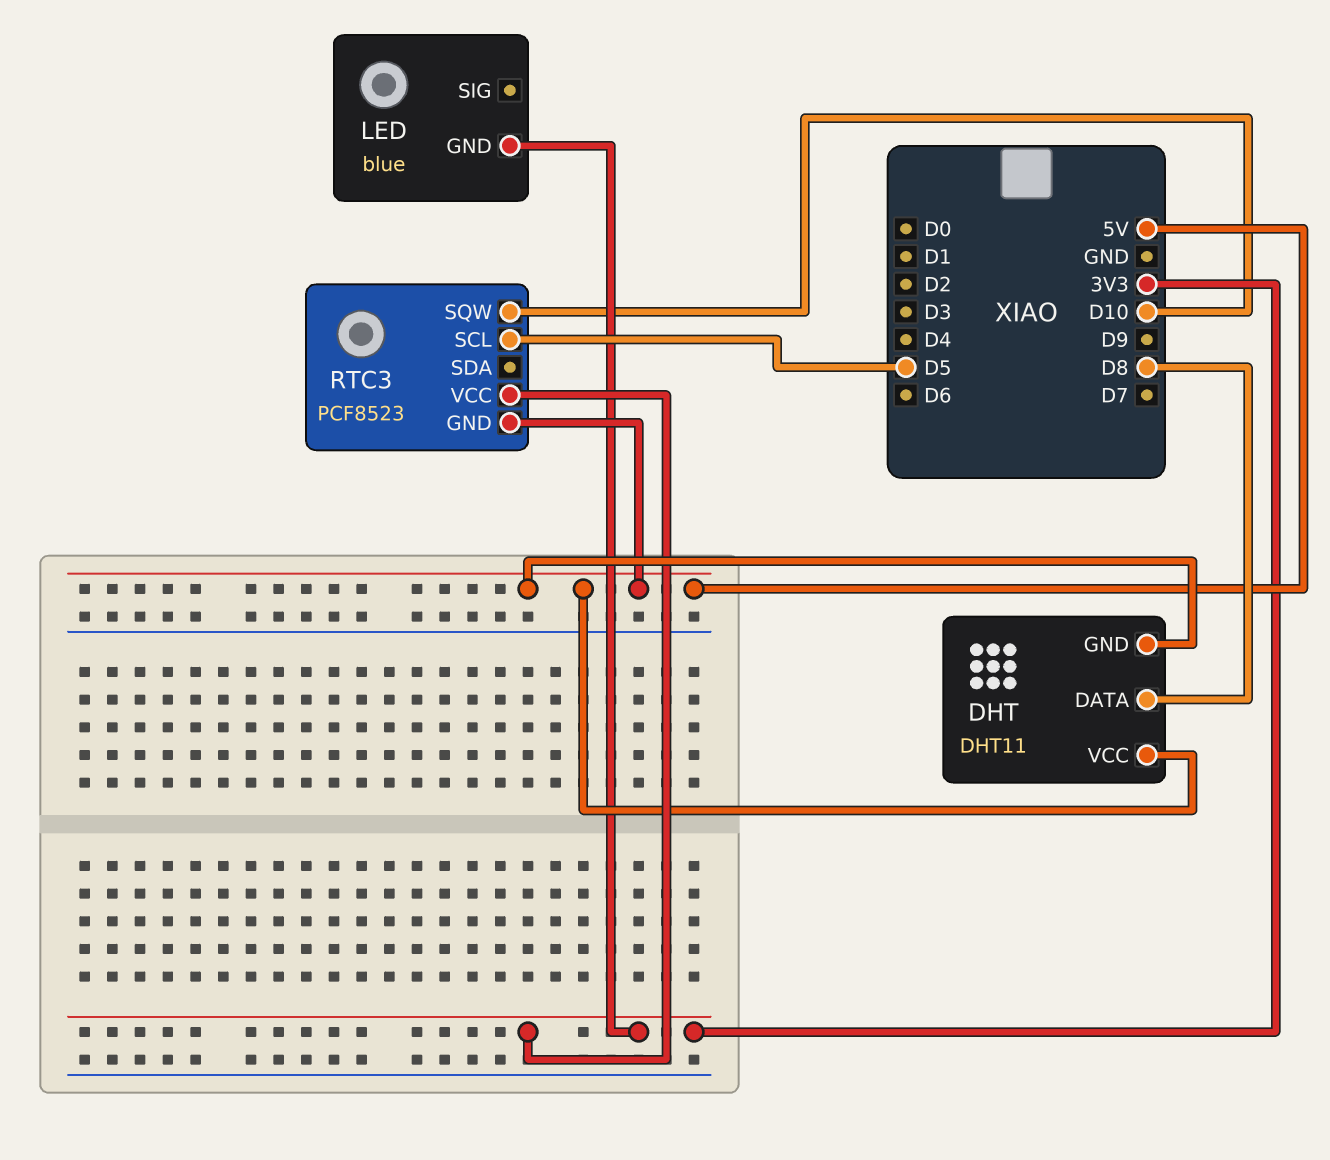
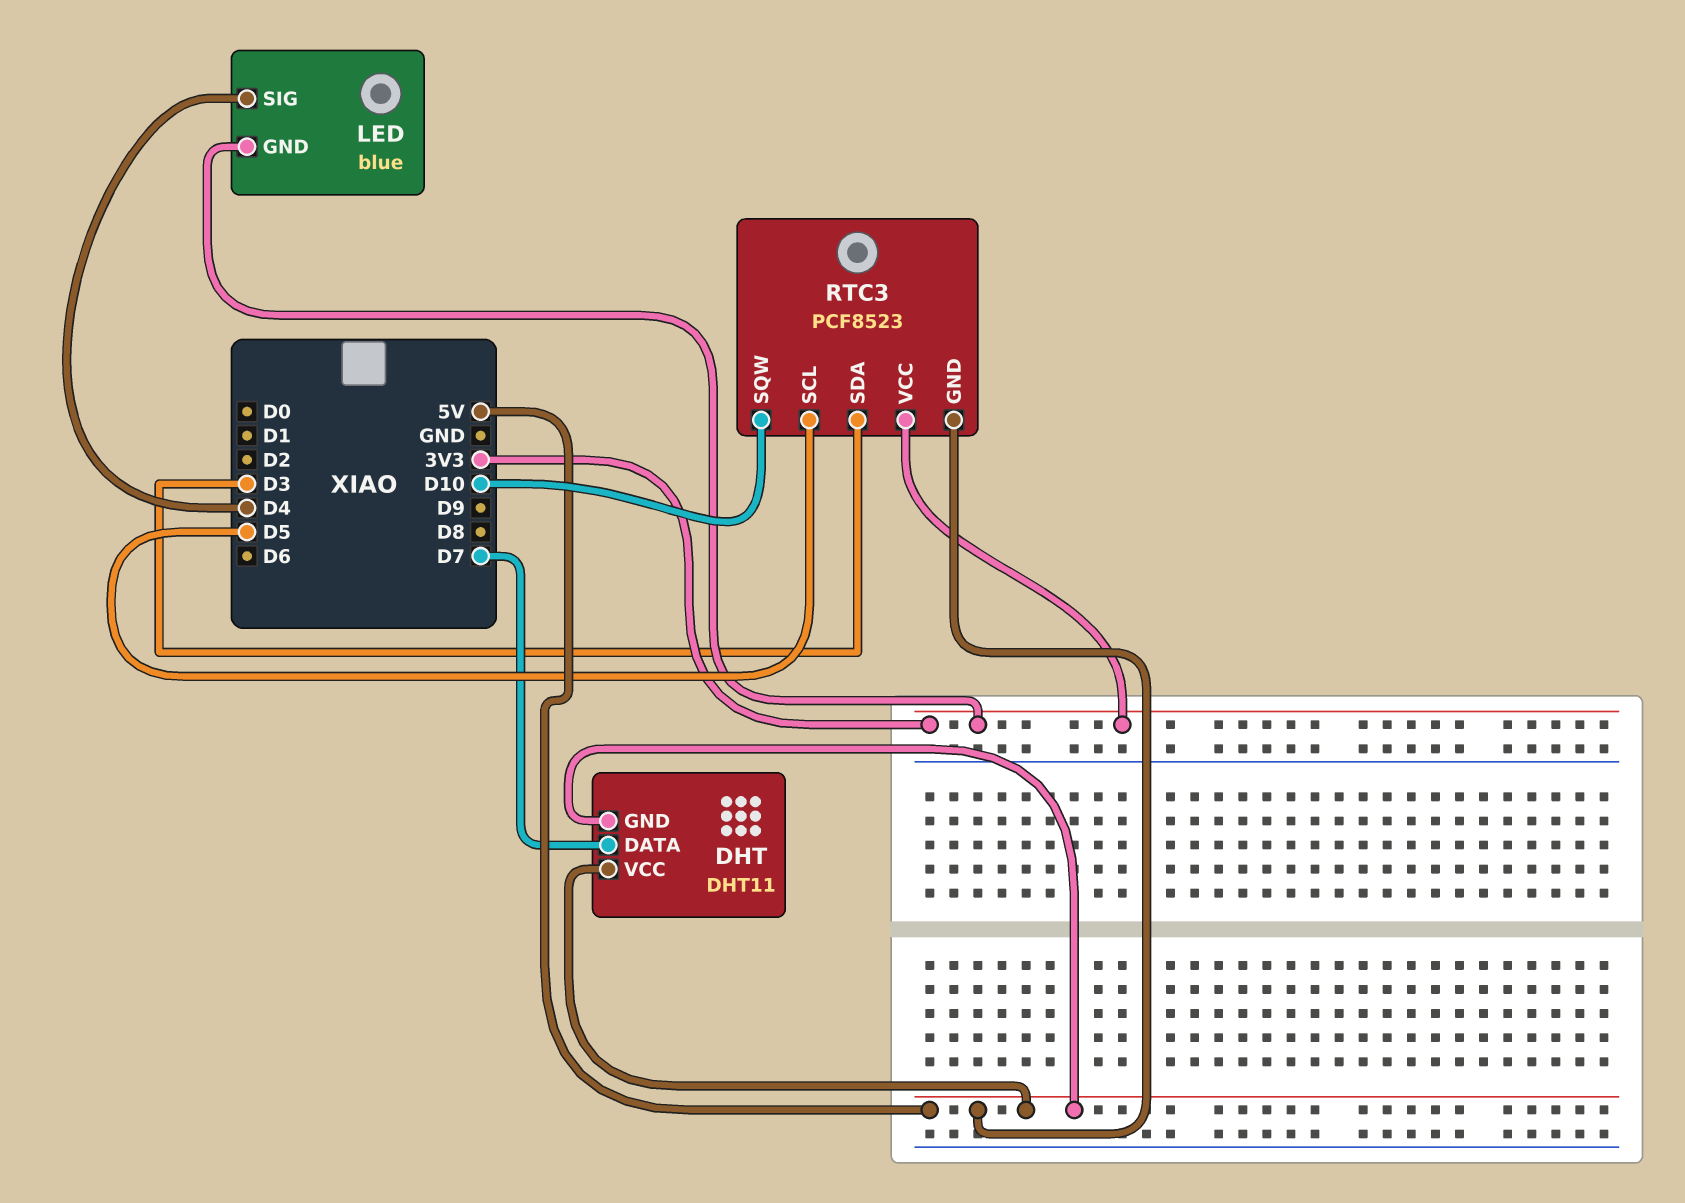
DHT pin DATA: D8 -> D7
LED pin SIG: none -> D4
RTC3 pin SDA: none -> D3

